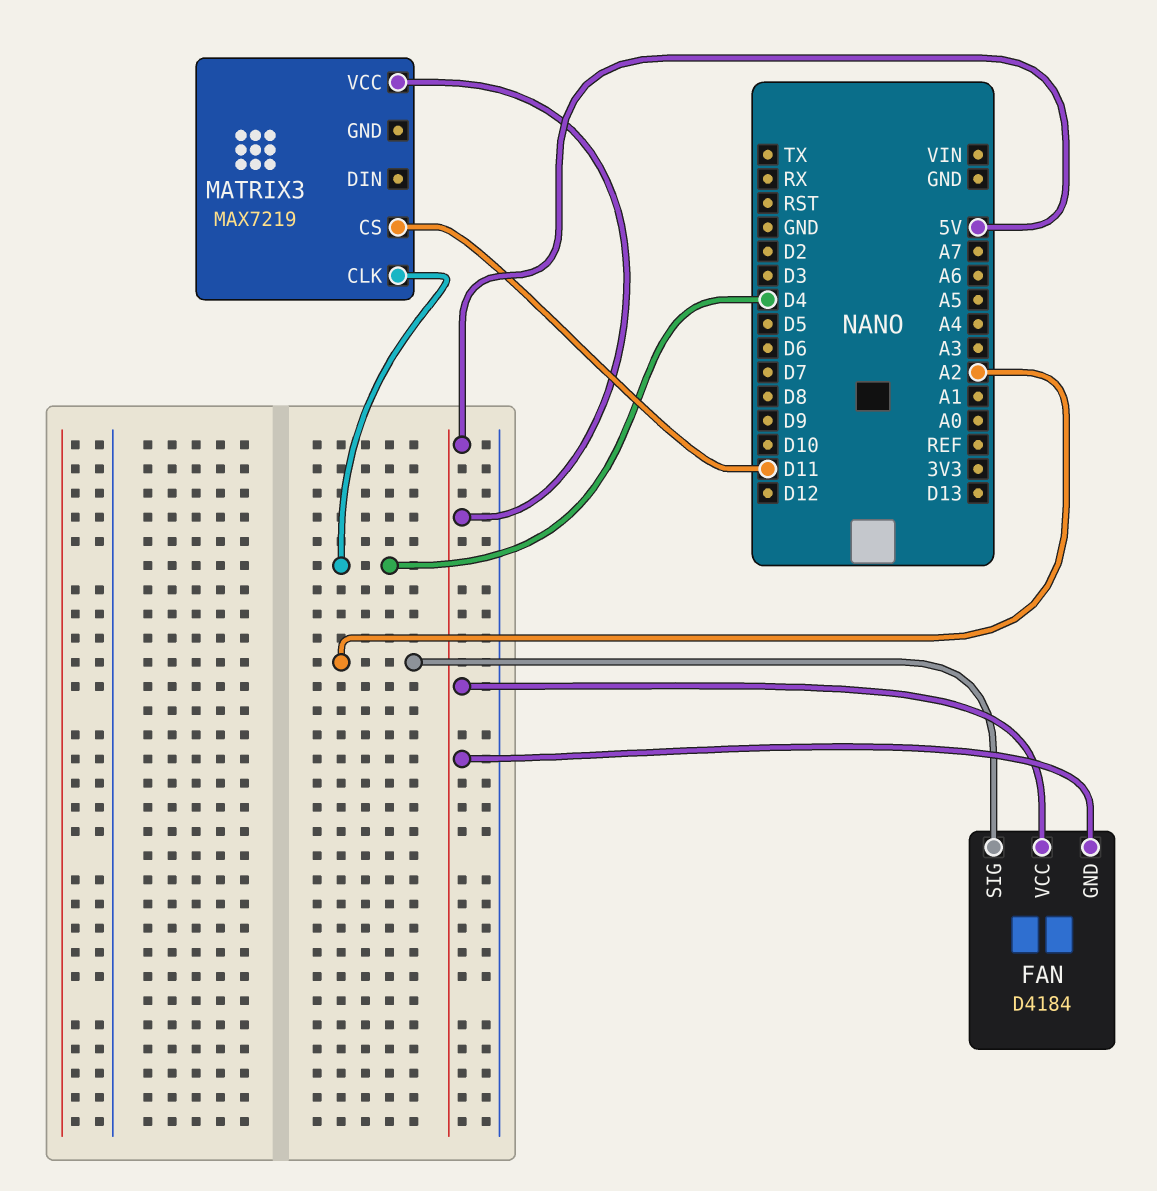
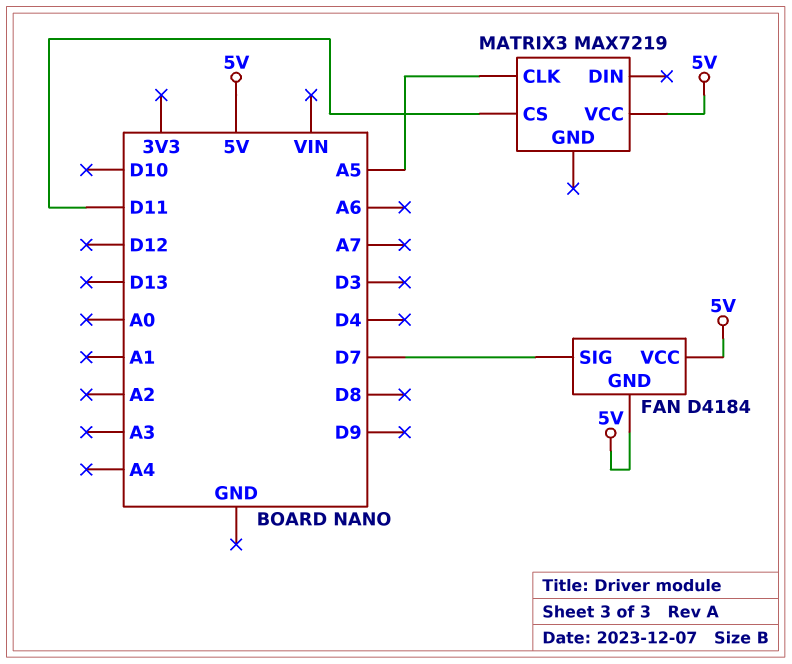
FAN pin SIG: A2 -> D7
MATRIX3 pin CLK: D4 -> A5

